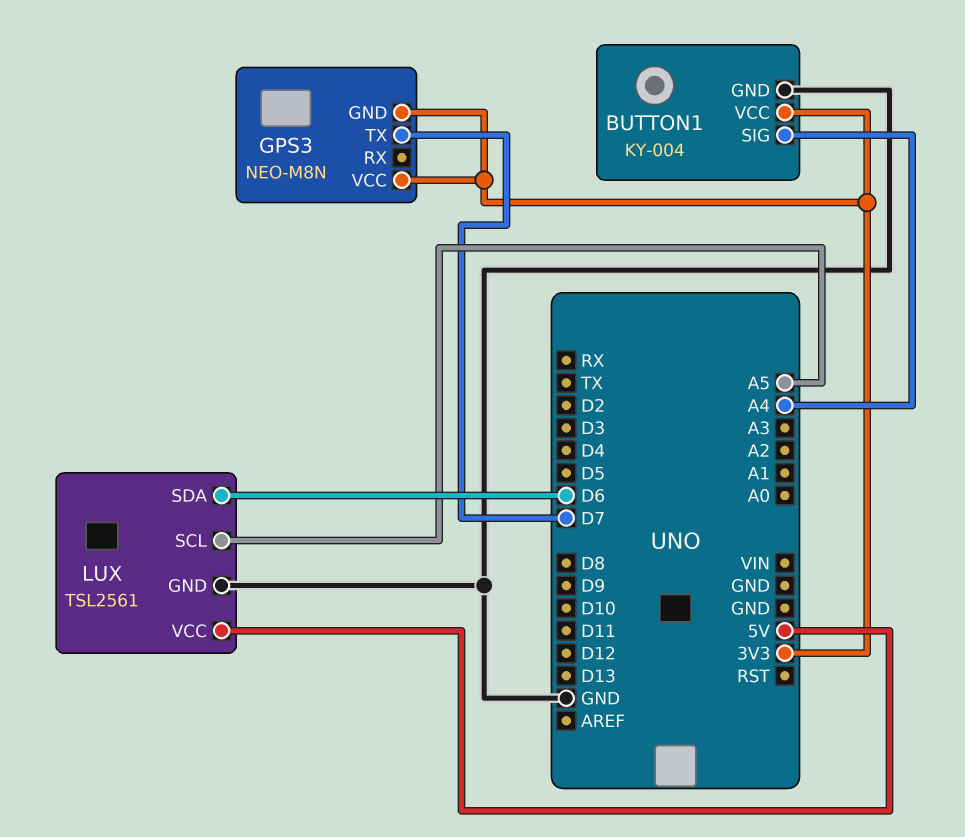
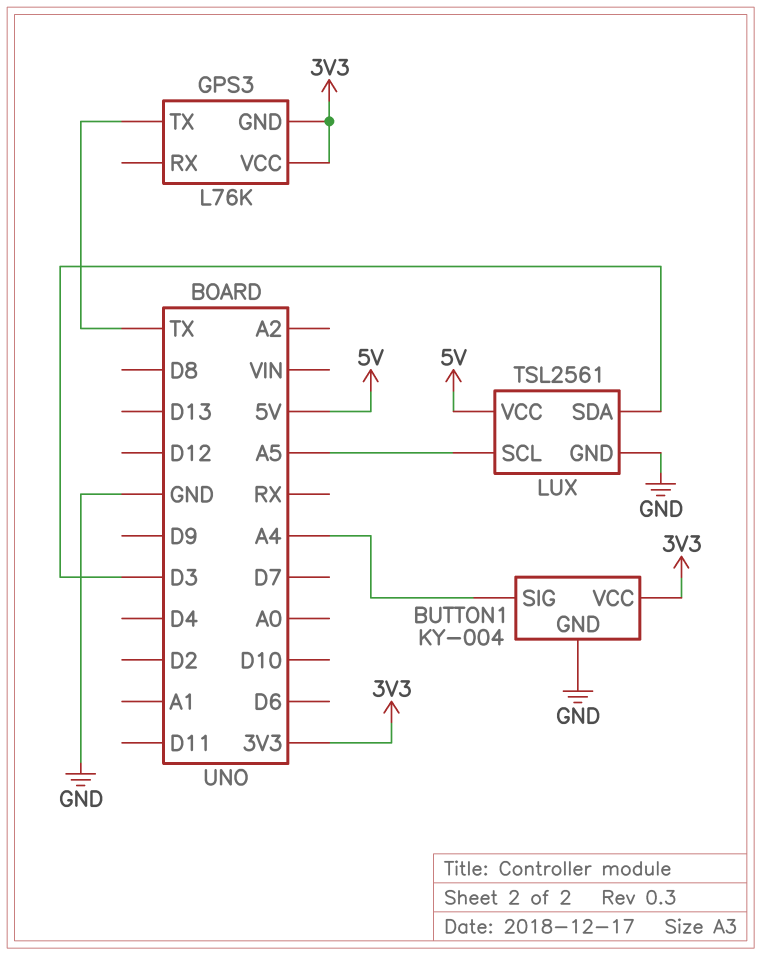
GPS3: NEO-M8N -> L76K
GPS3 pin TX: D7 -> TX
LUX pin SDA: D6 -> D3

